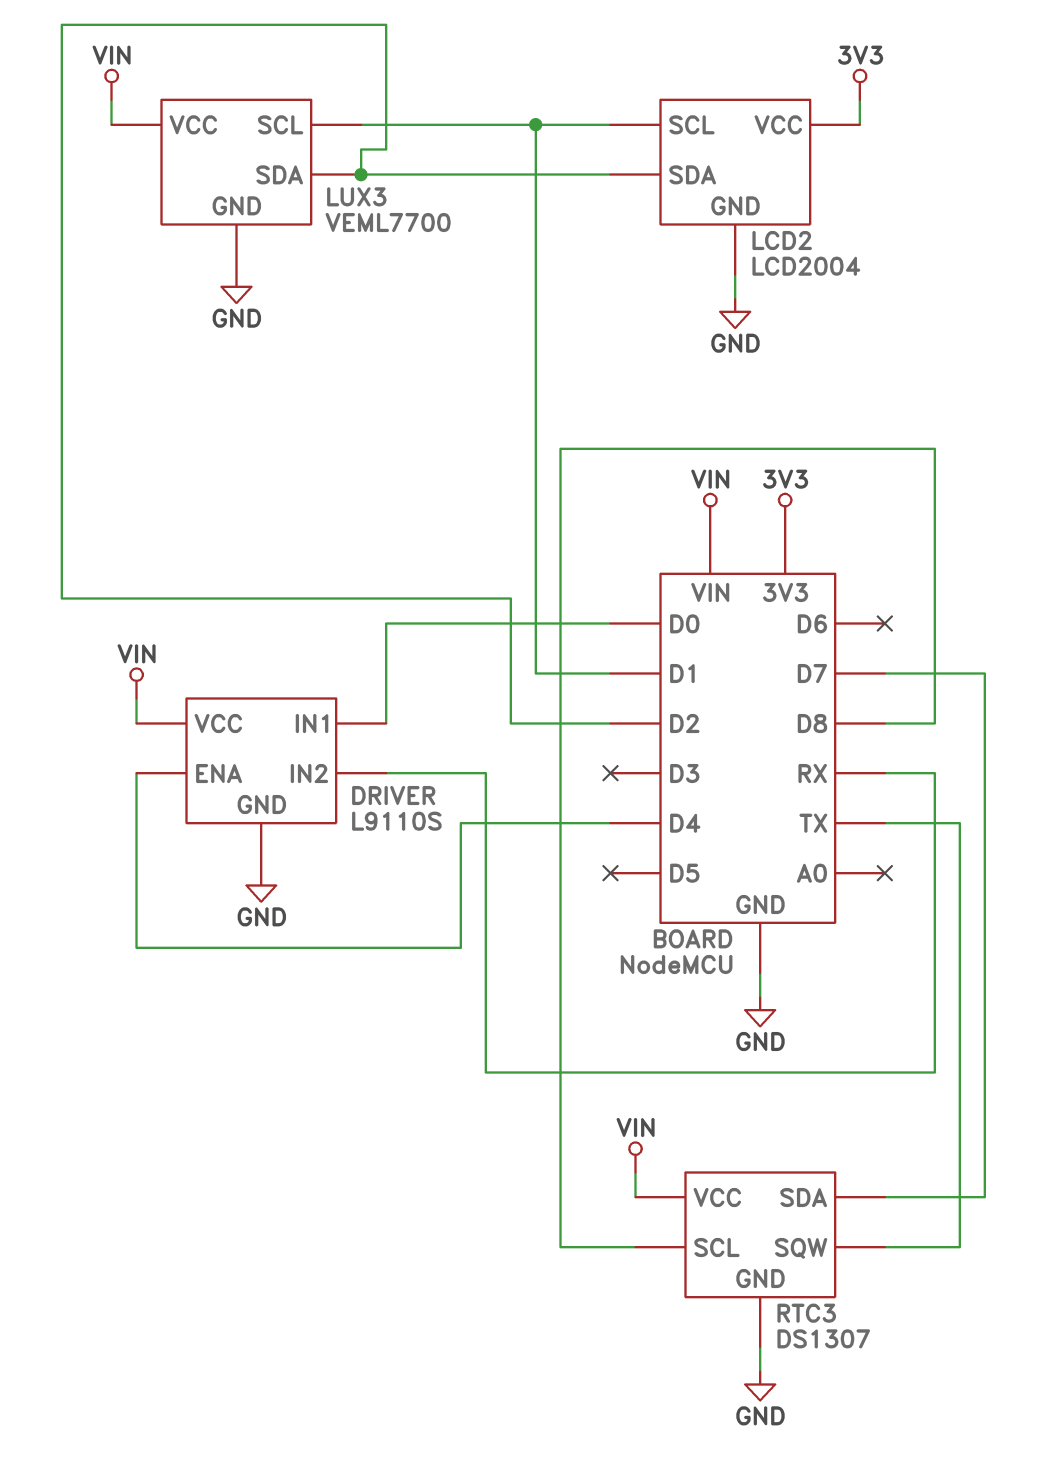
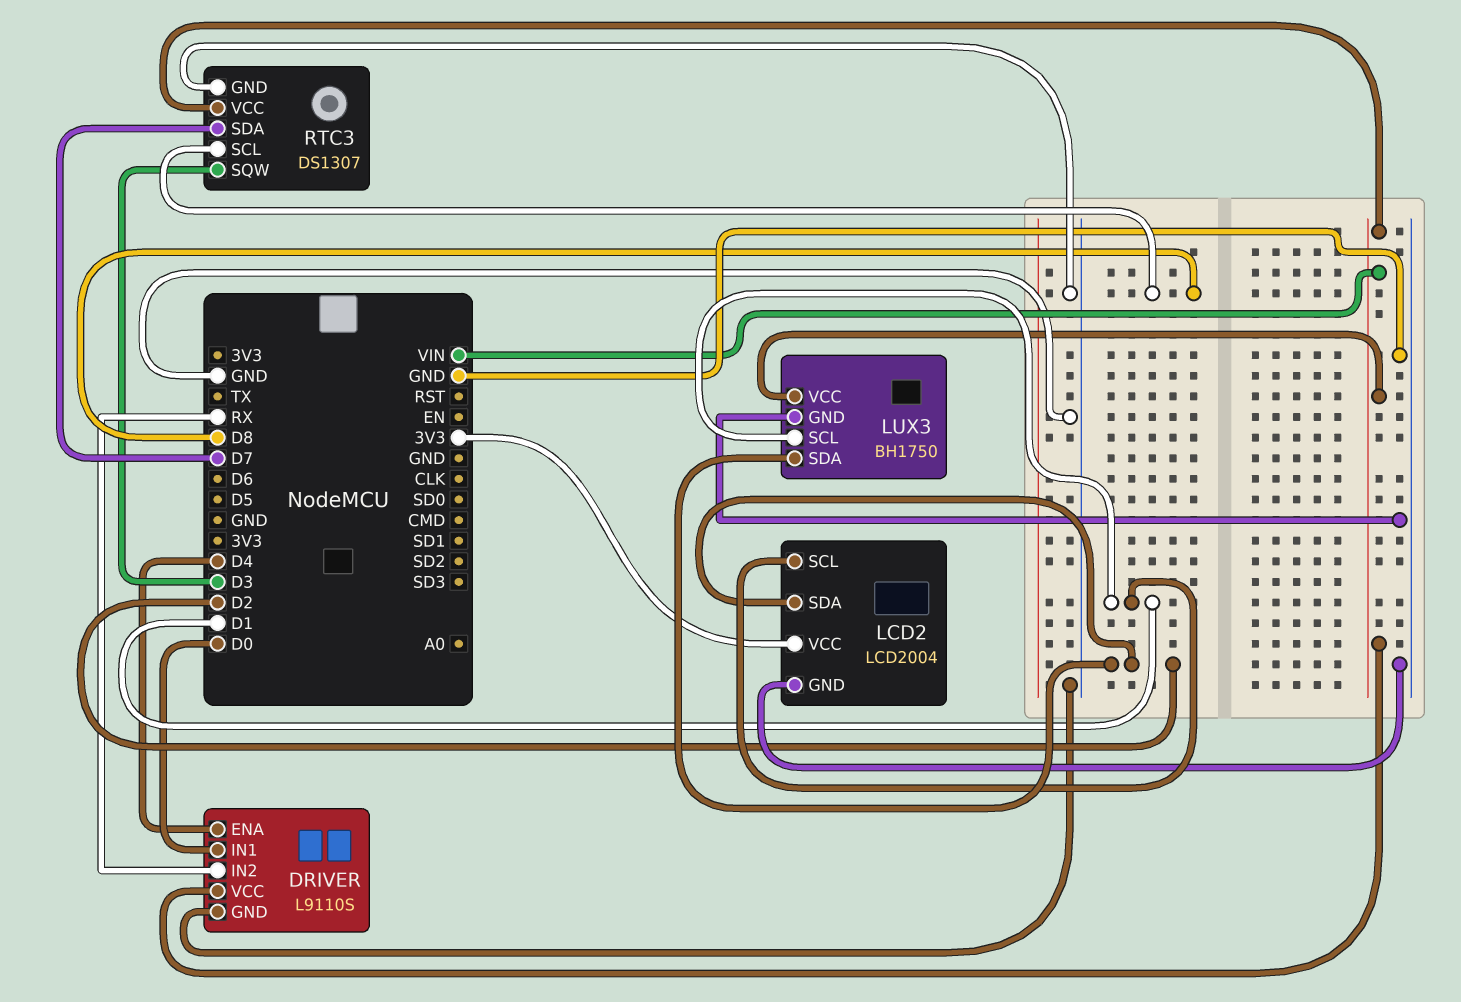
LUX3: VEML7700 -> BH1750
RTC3 pin SQW: TX -> D3

